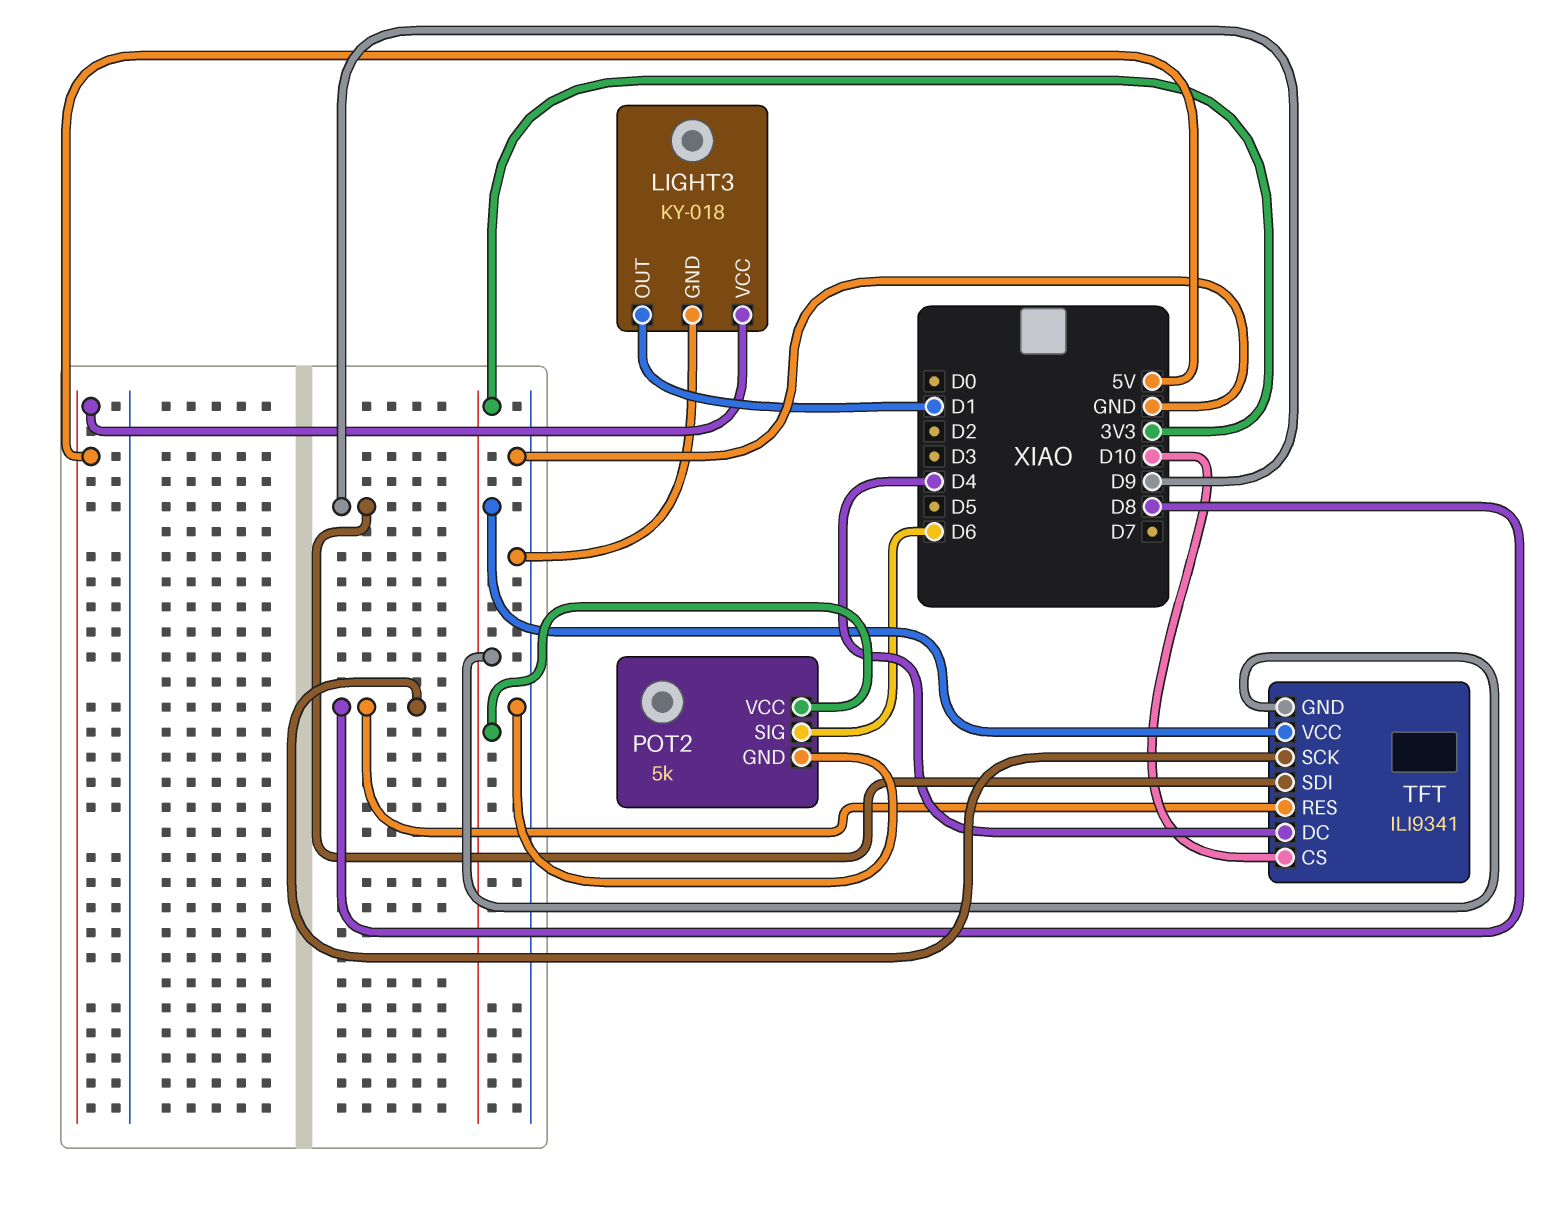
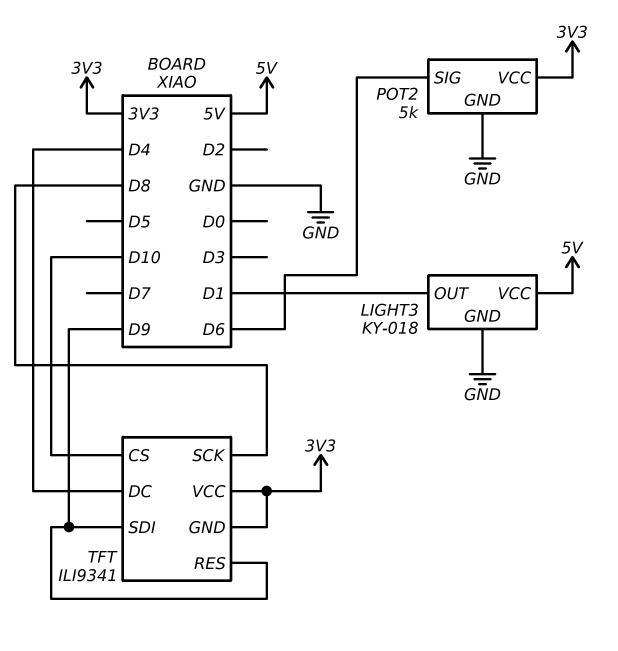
TFT pin RES: D8 -> D9

